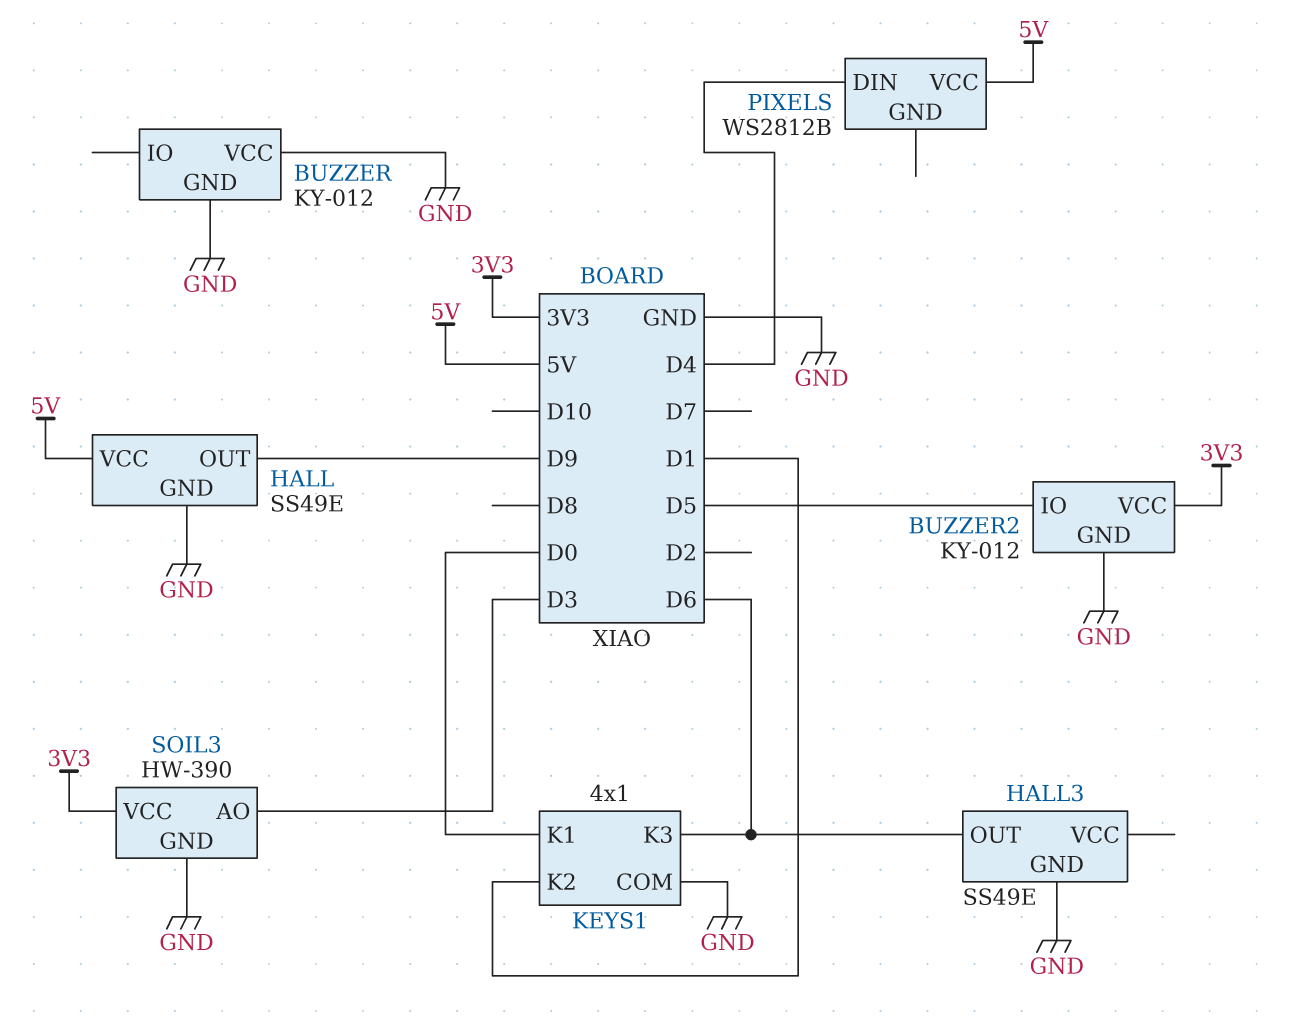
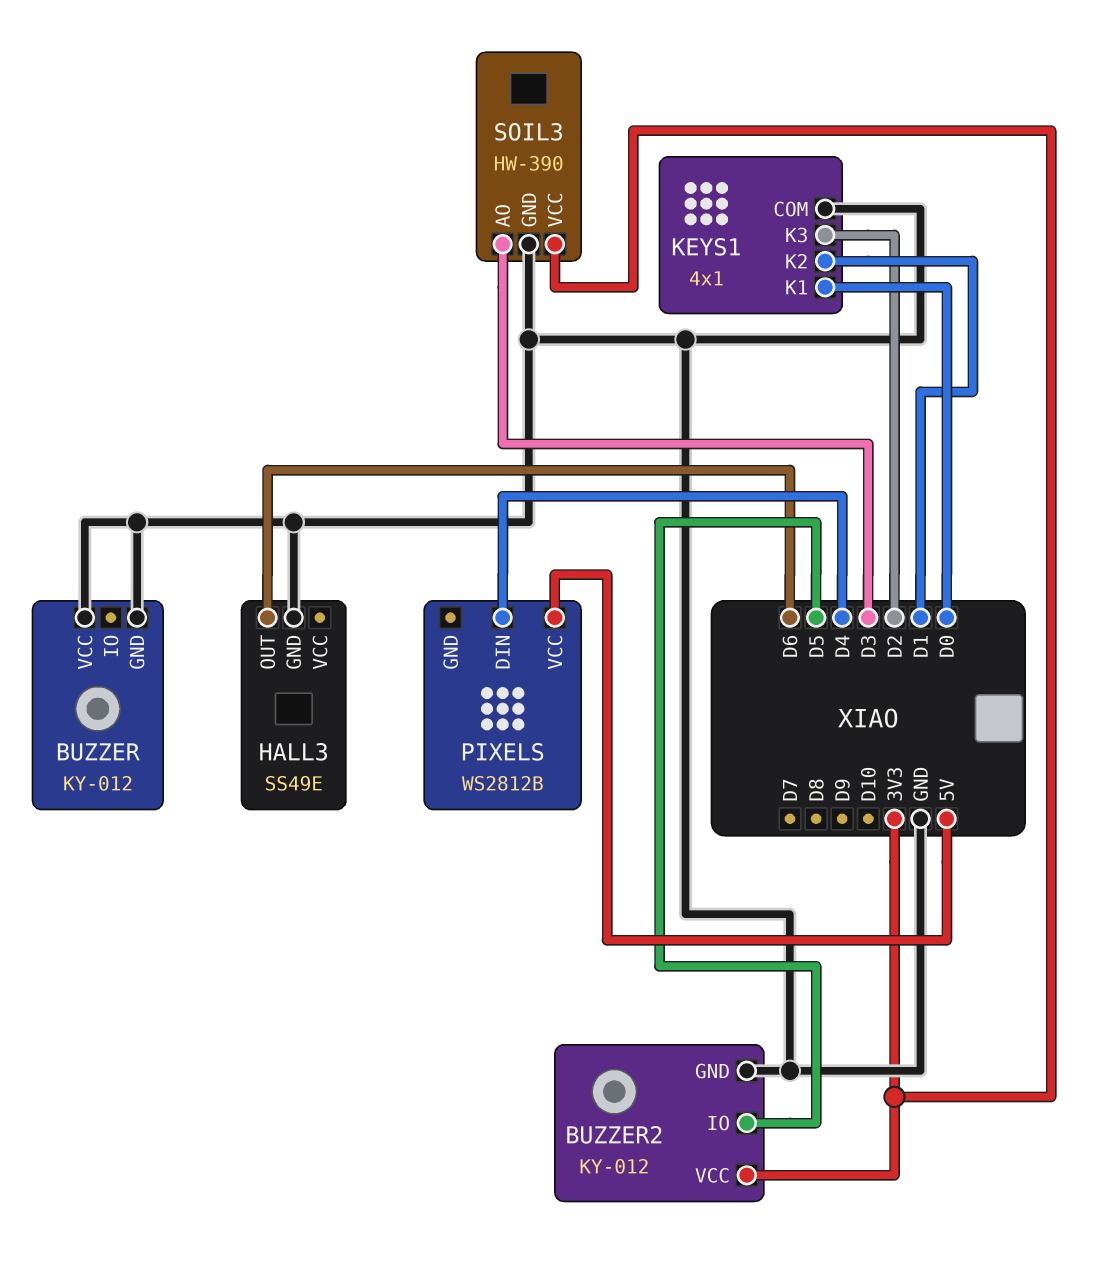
HALL: SS49E -> none
HALL pin GND: GND -> none
HALL pin OUT: D9 -> none
HALL pin VCC: 5V -> none
KEYS1 pin K3: D6 -> D2

